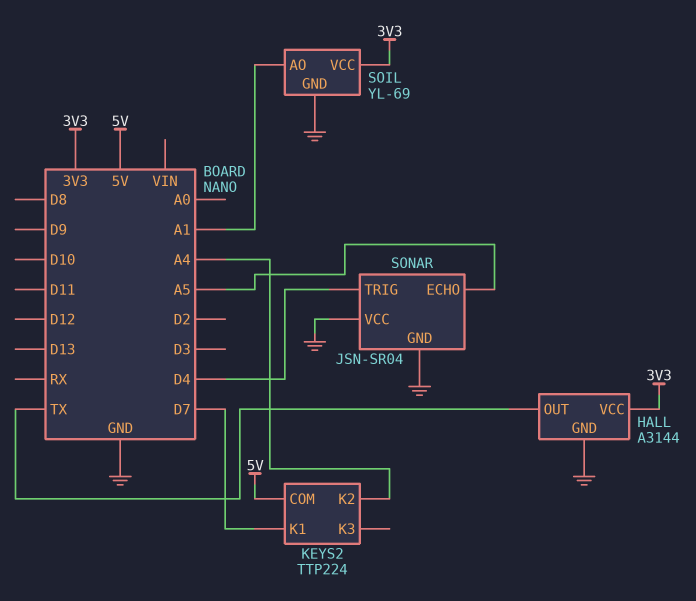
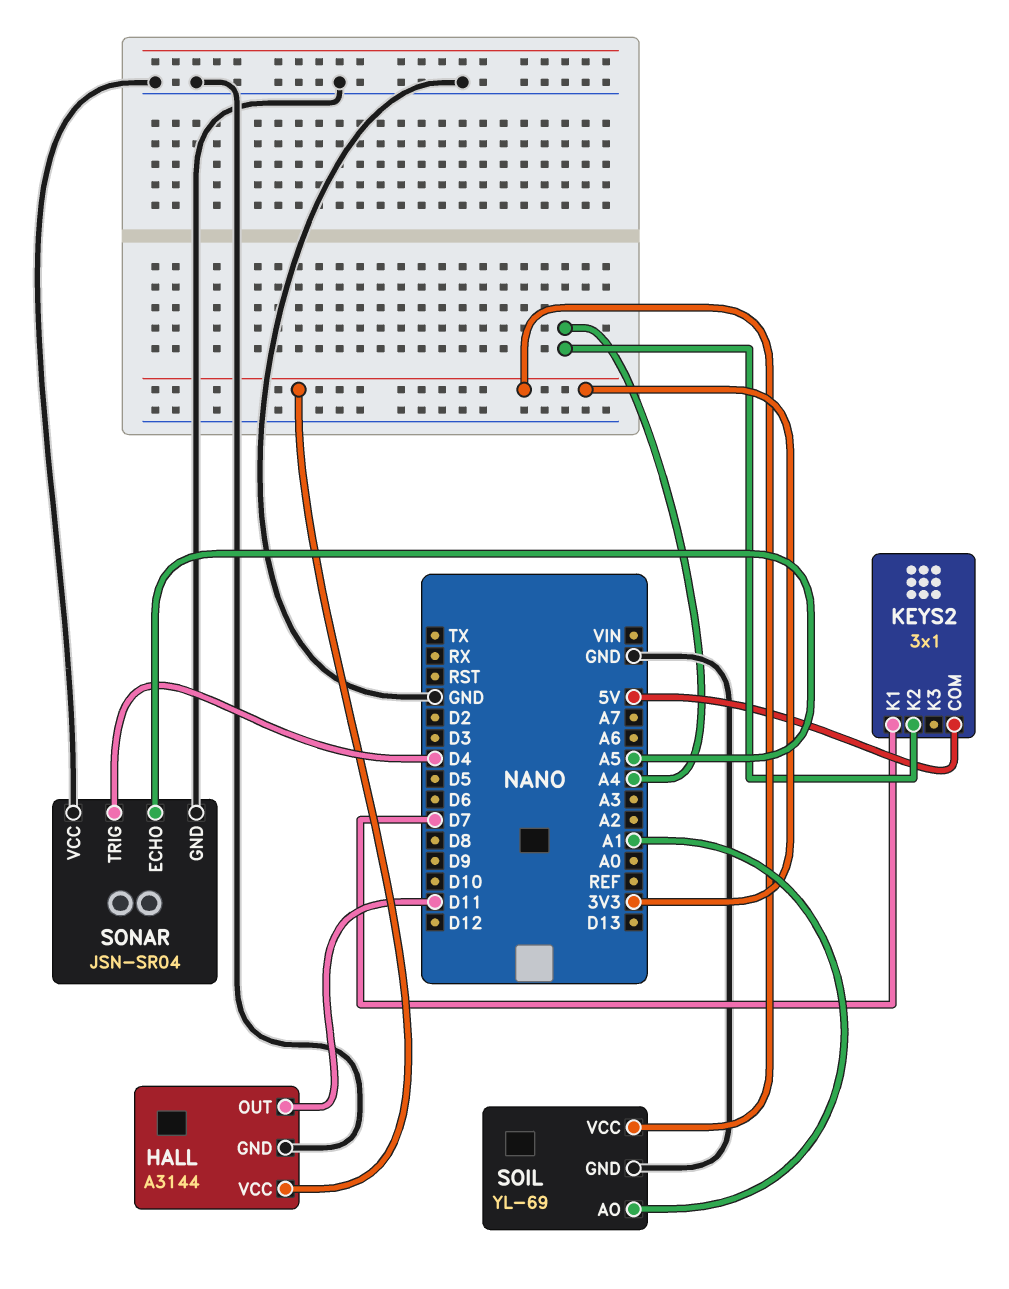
HALL pin OUT: TX -> D11
KEYS2: TTP224 -> 3x1

